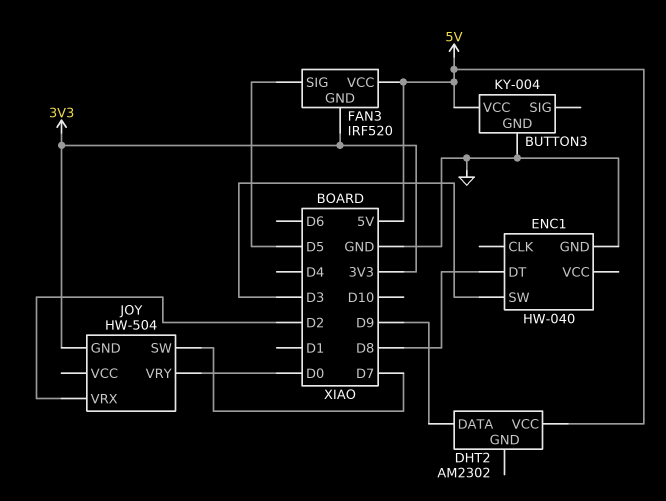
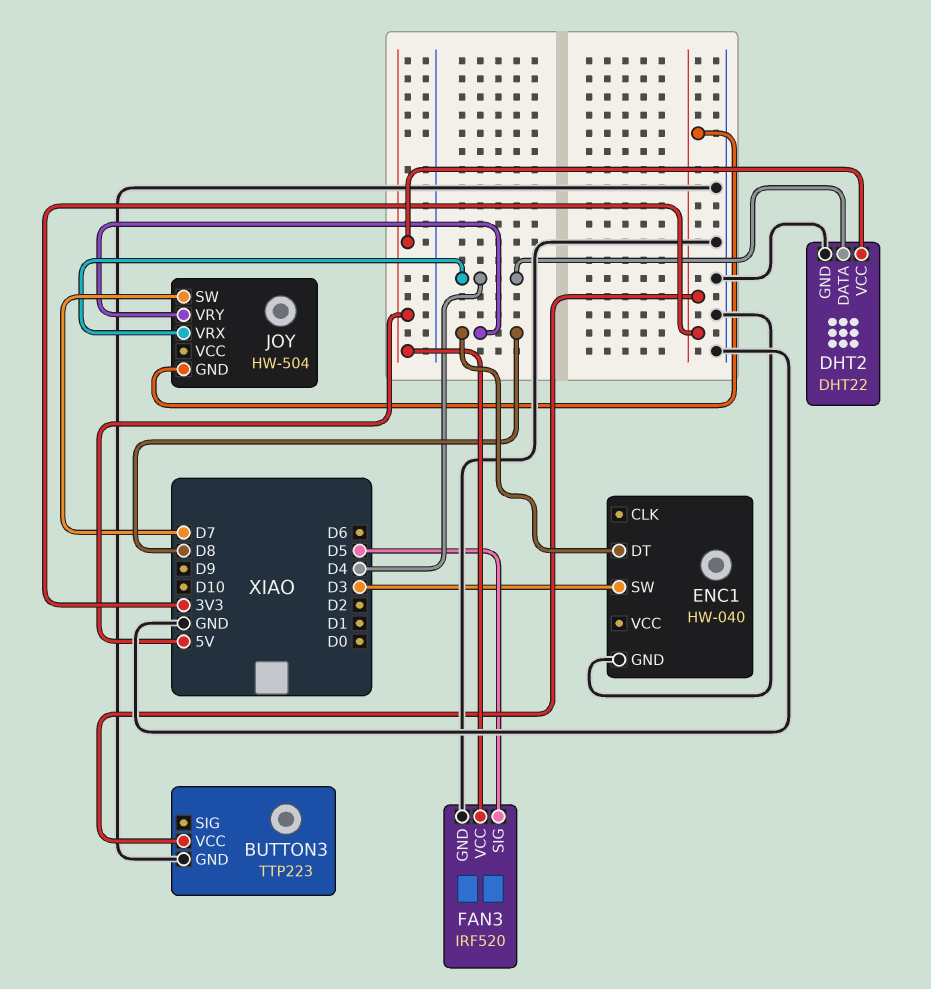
BUTTON3: KY-004 -> TTP223
BUTTON3 pin VCC: 5V -> 3V3
DHT2: AM2302 -> DHT22
DHT2 pin DATA: D9 -> D4
DHT2 pin GND: none -> GND
FAN3 pin GND: 3V3 -> GND
JOY pin VRX: D2 -> D4
JOY pin VRY: D0 -> D8

